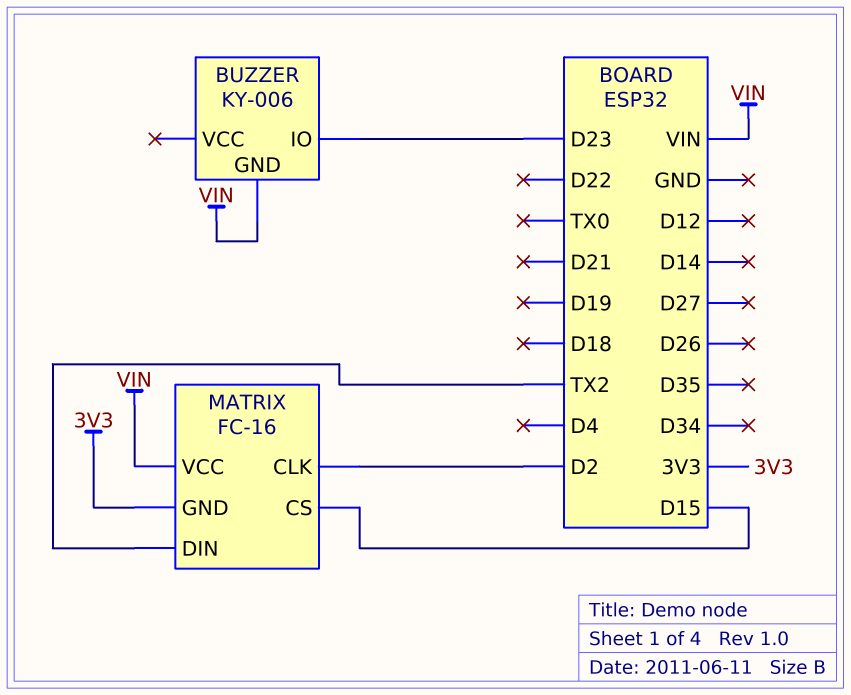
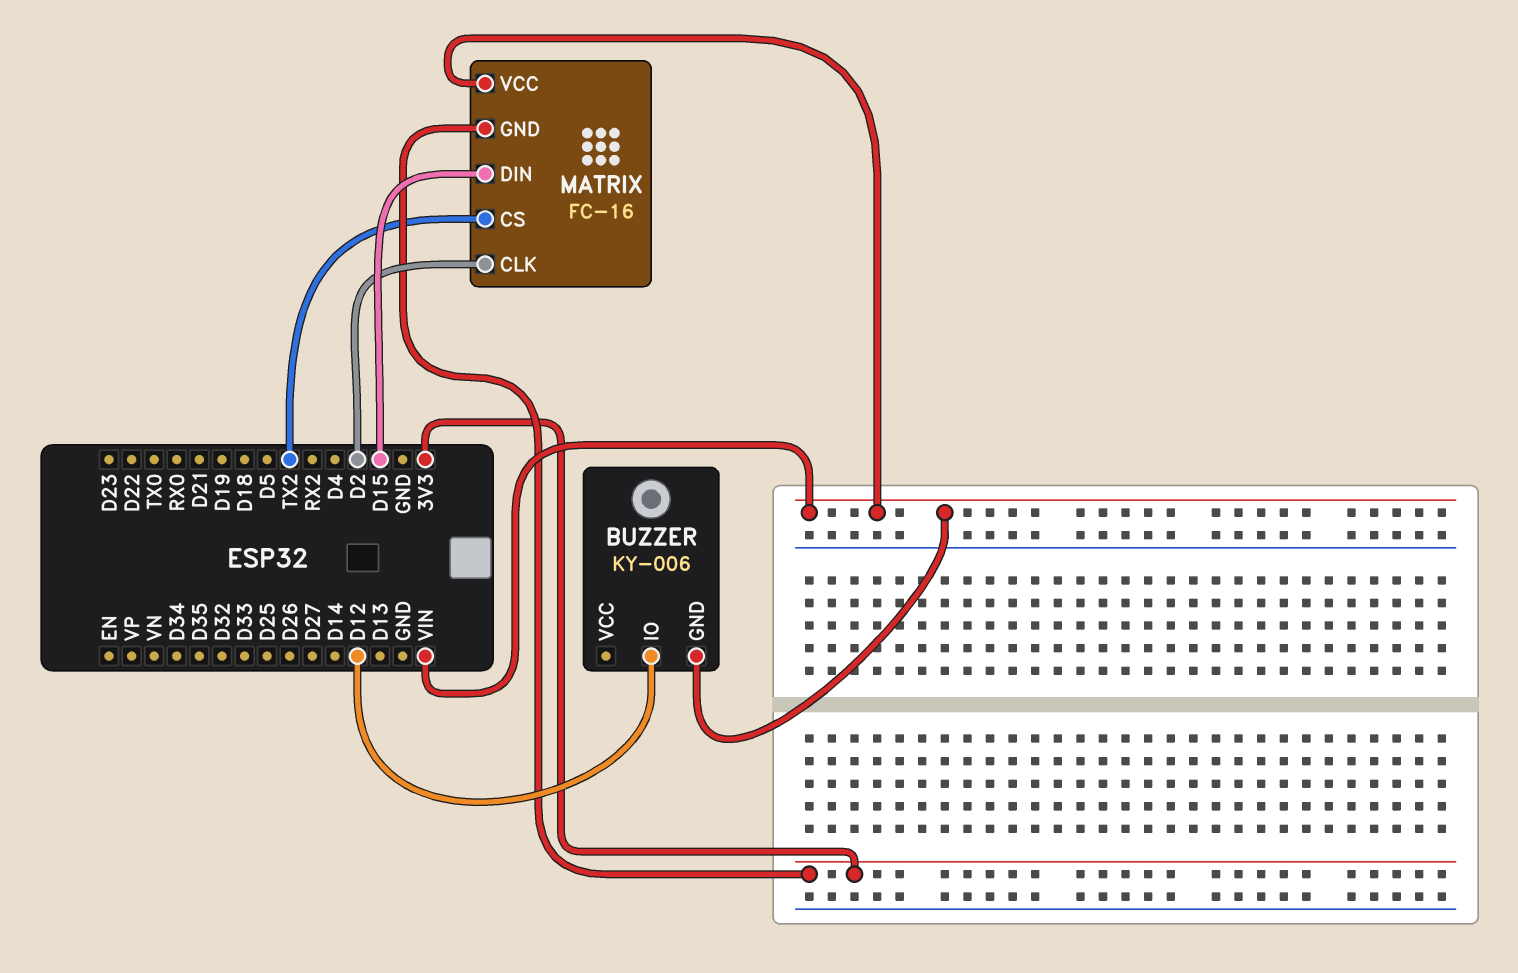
BUZZER pin IO: D23 -> D12
MATRIX pin CS: D15 -> TX2
MATRIX pin DIN: TX2 -> D15

